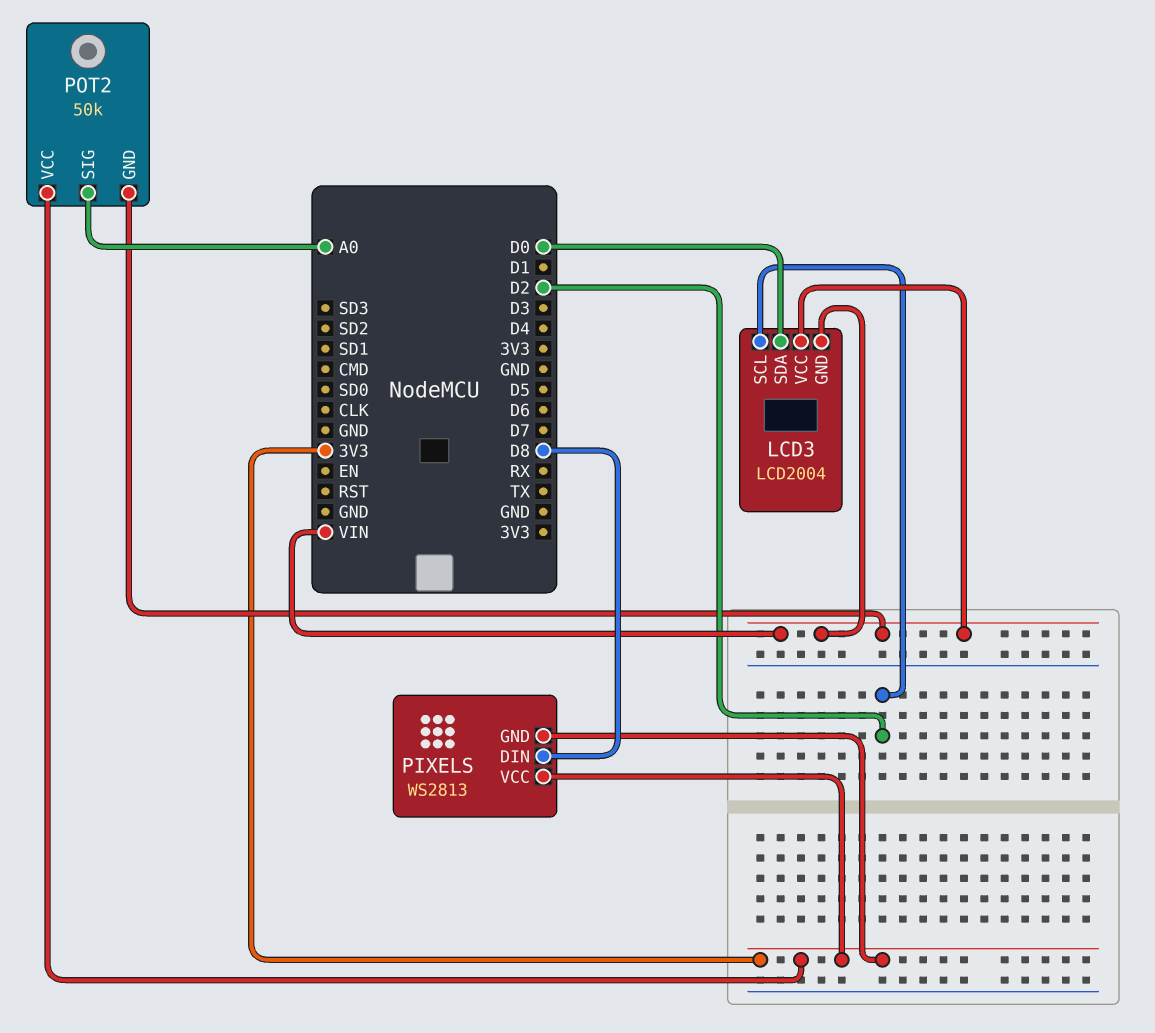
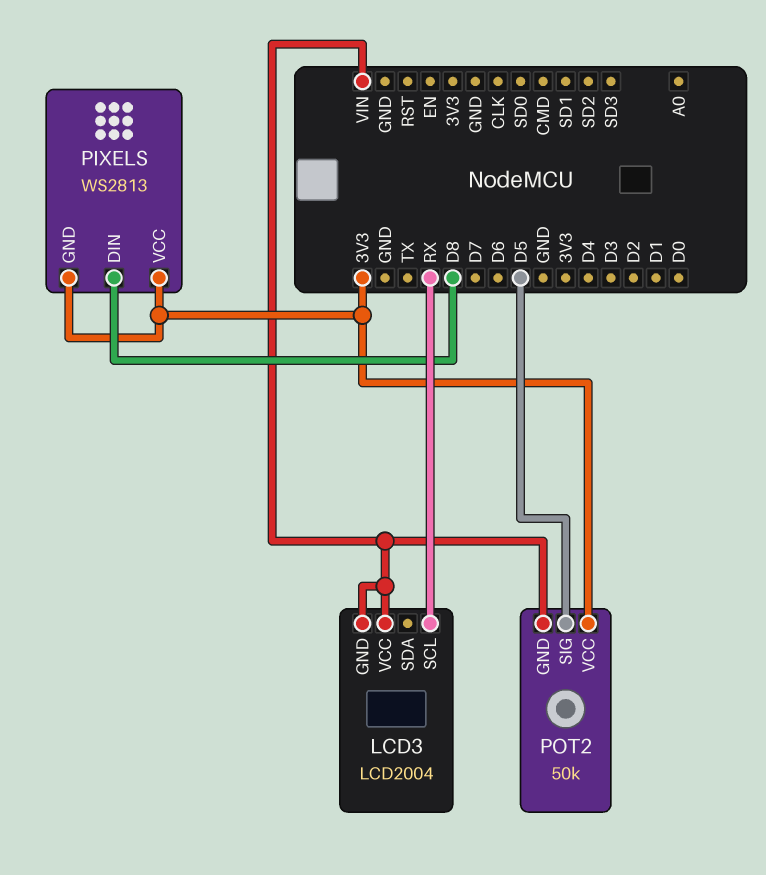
LCD3 pin SCL: D2 -> RX
LCD3 pin SDA: D0 -> none
POT2 pin SIG: A0 -> D5

